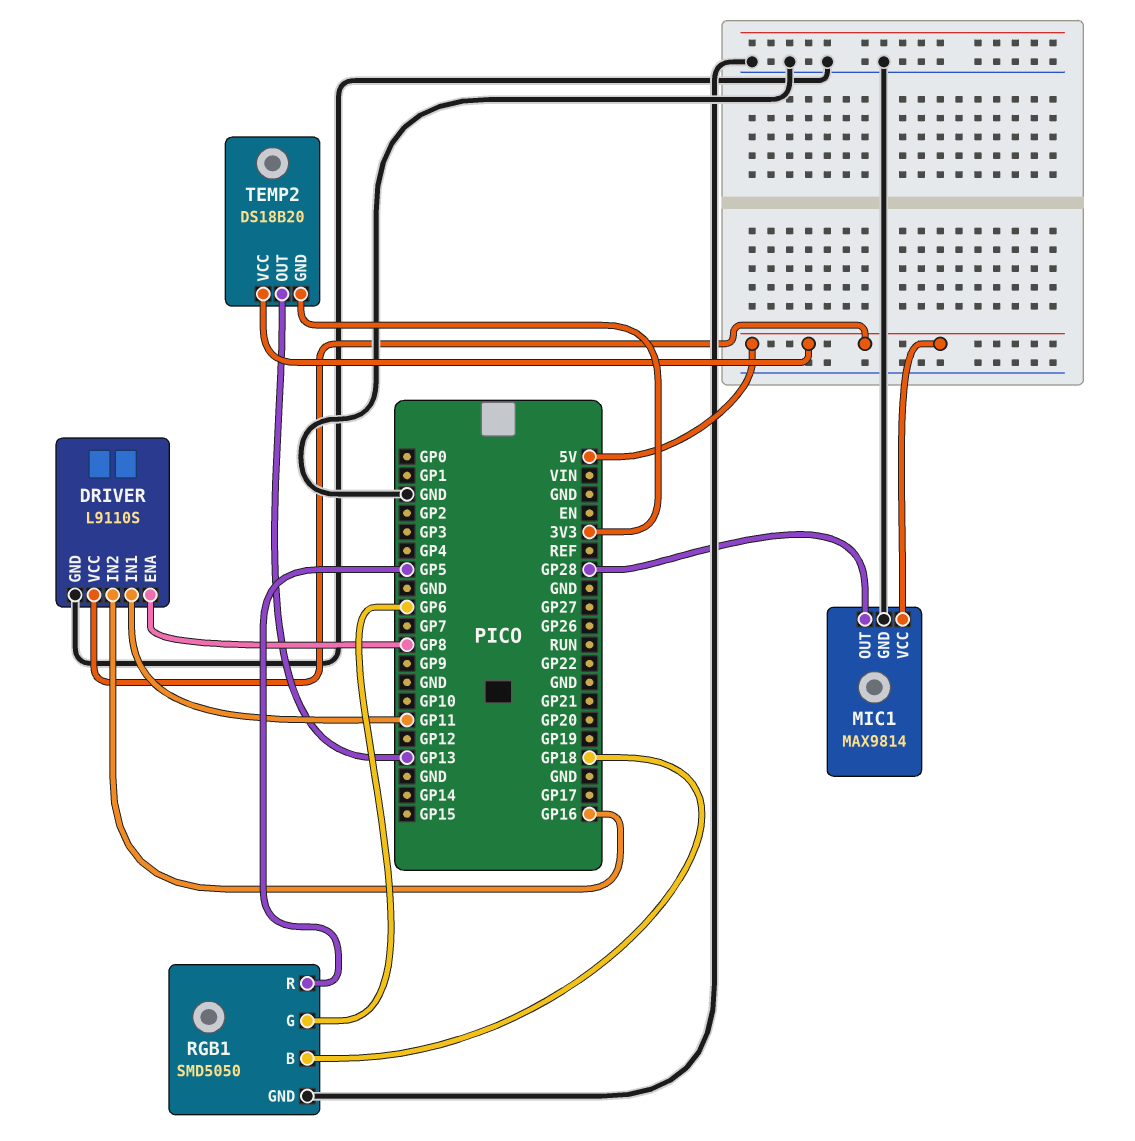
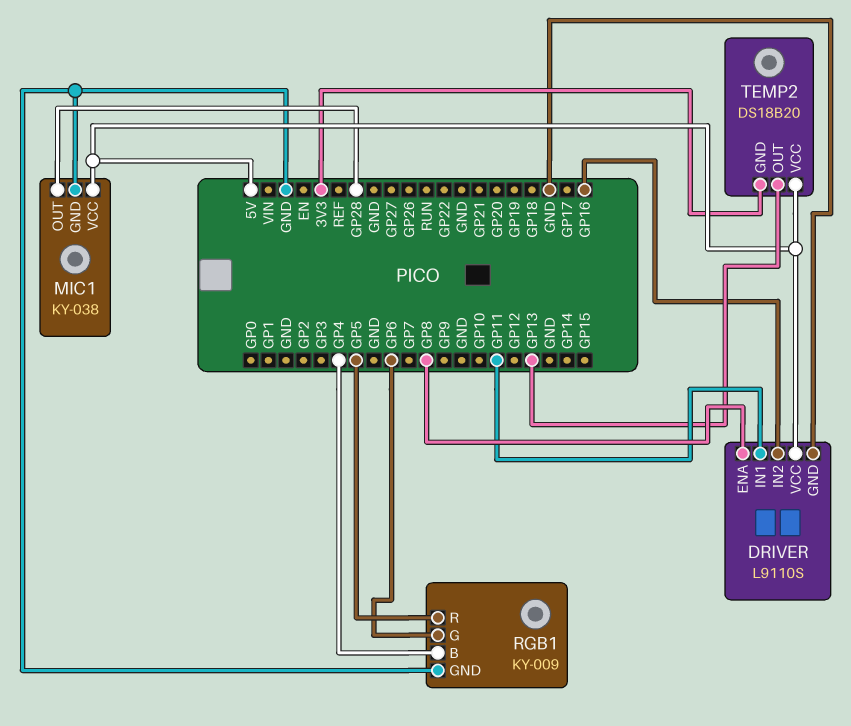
MIC1: MAX9814 -> KY-038
RGB1: SMD5050 -> KY-009
RGB1 pin B: GP18 -> GP4

